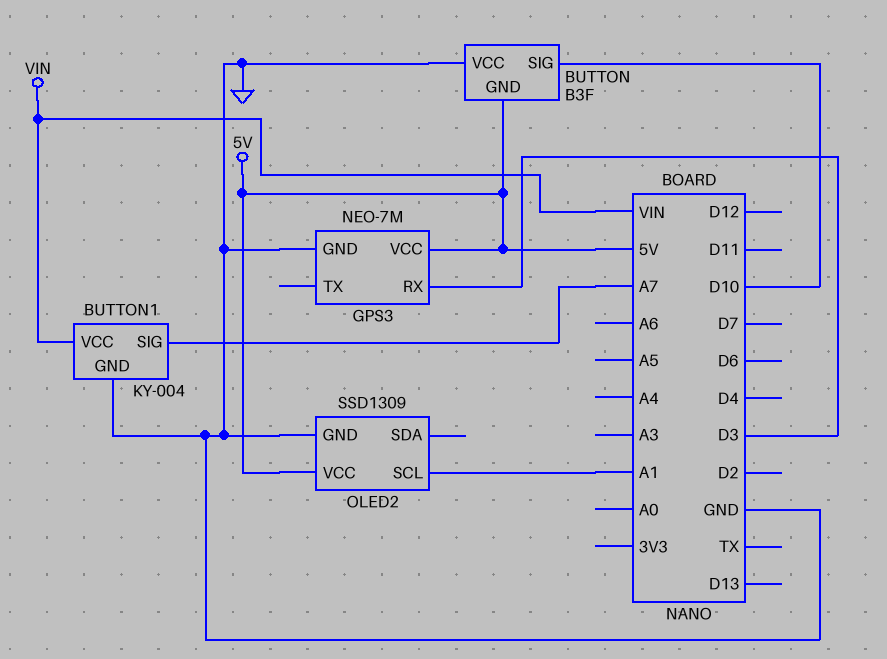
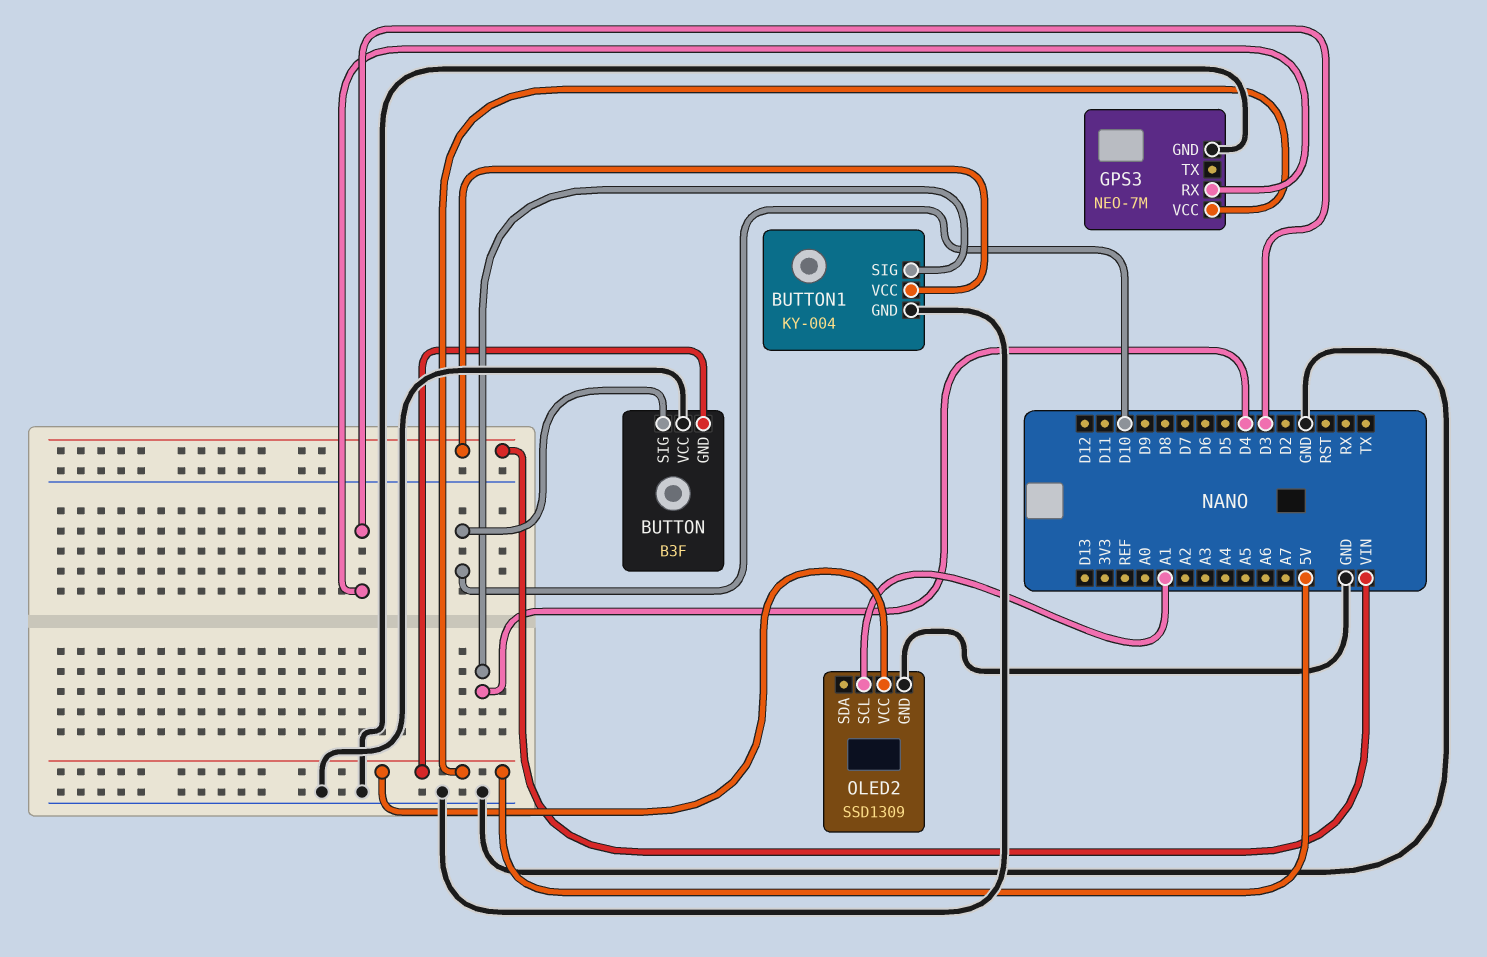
BUTTON1 pin SIG: A7 -> D4

